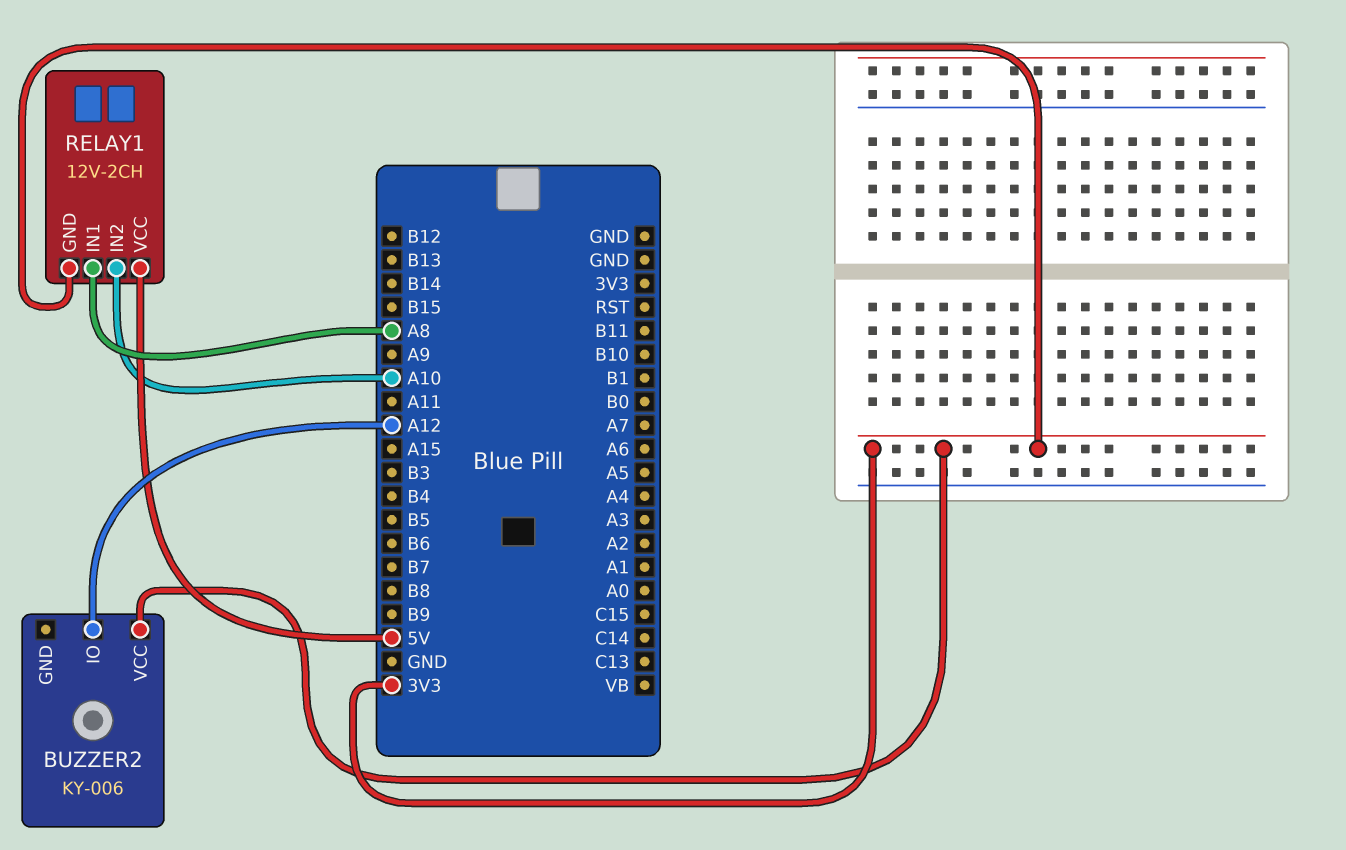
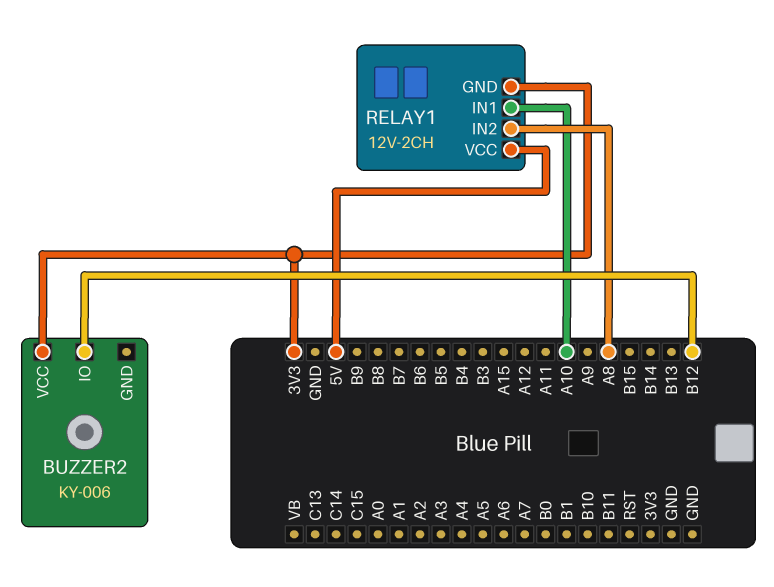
BUZZER2 pin IO: A12 -> B12
RELAY1 pin IN1: A8 -> A10
RELAY1 pin IN2: A10 -> A8

